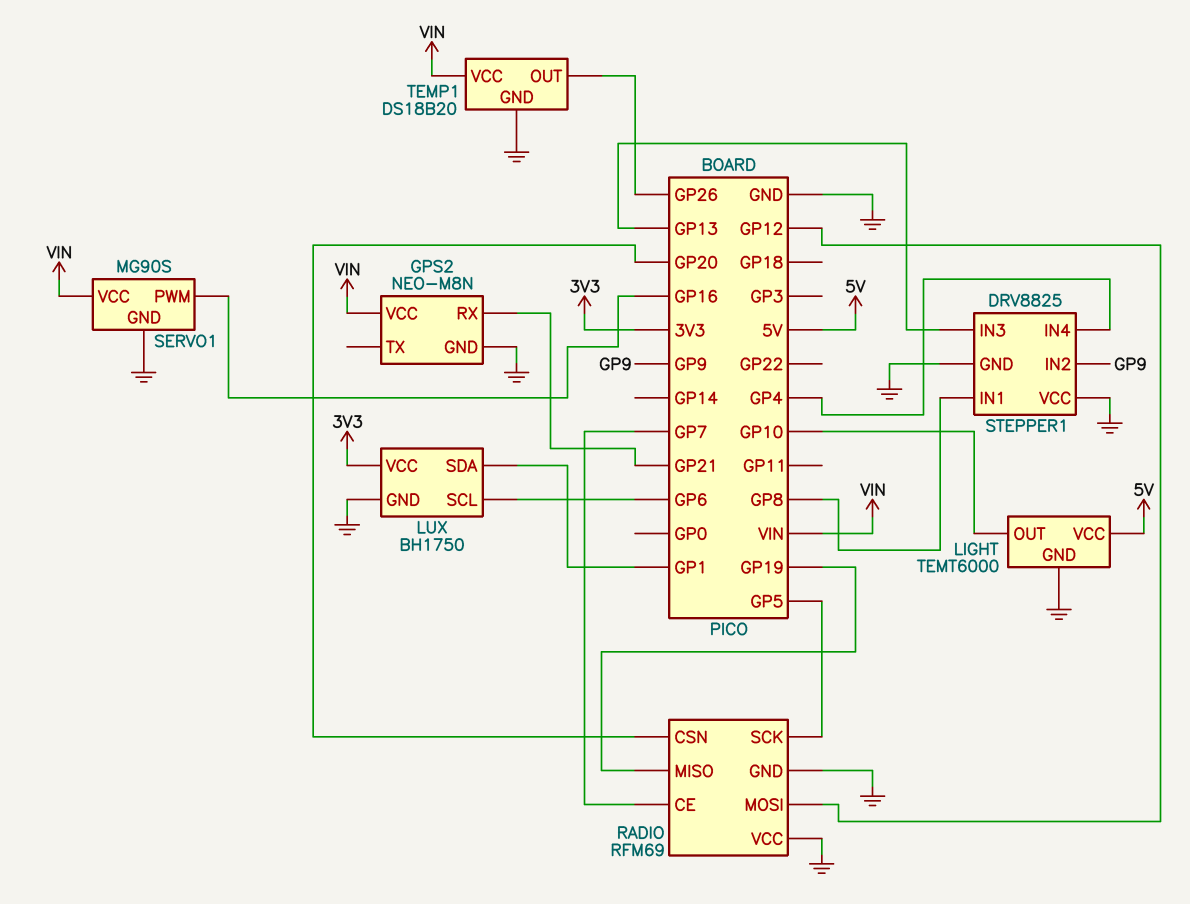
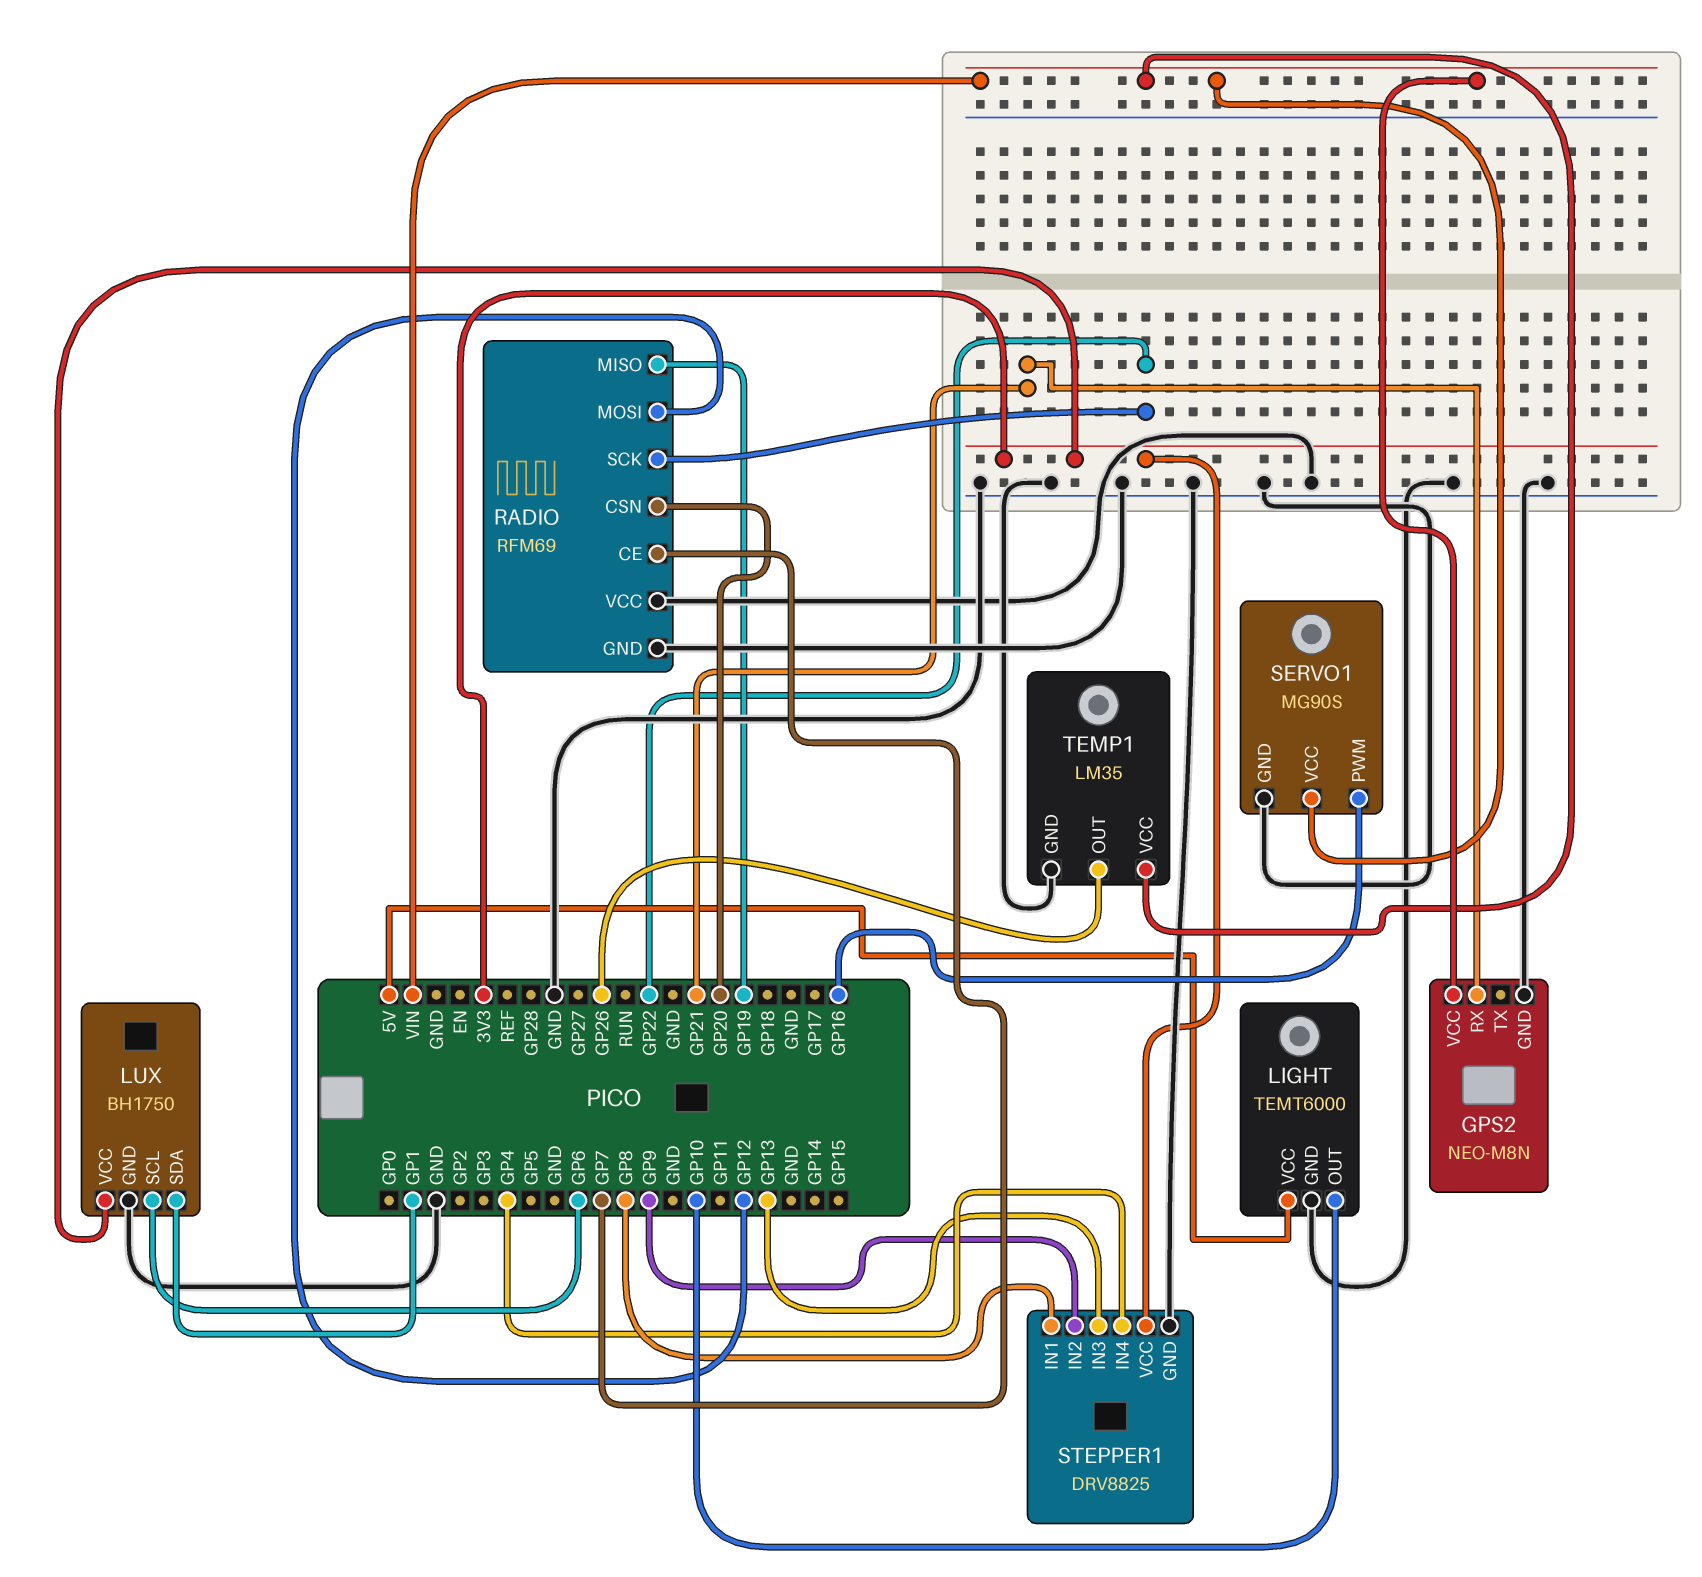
RADIO pin SCK: GP5 -> GP22
STEPPER1 pin VCC: GND -> 3V3
TEMP1: DS18B20 -> LM35

